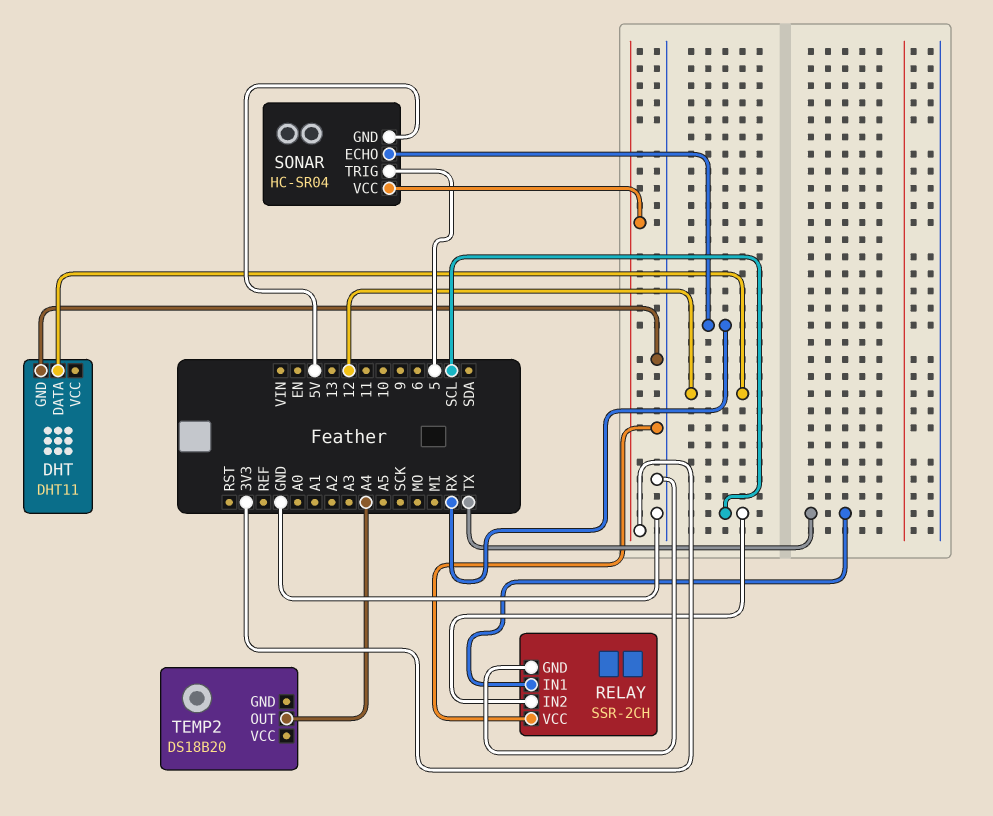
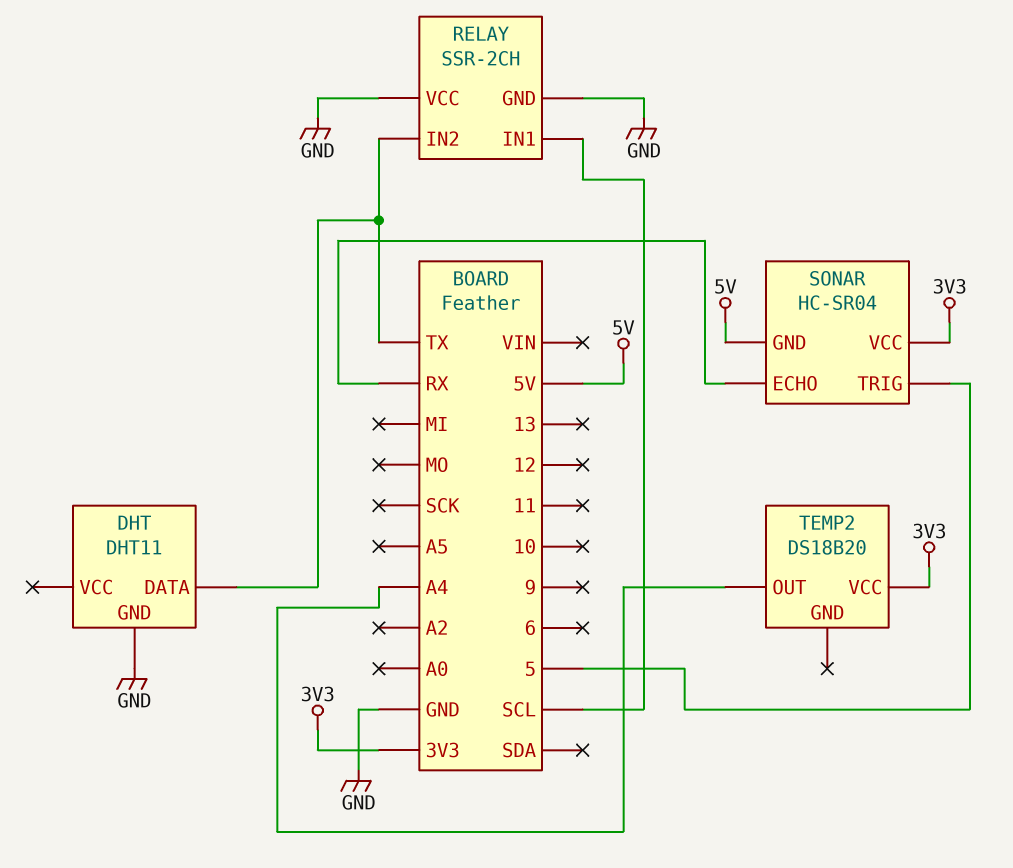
DHT pin DATA: 12 -> TX
RELAY pin IN1: TX -> SCL
RELAY pin IN2: SCL -> TX
TEMP2 pin VCC: none -> 3V3

